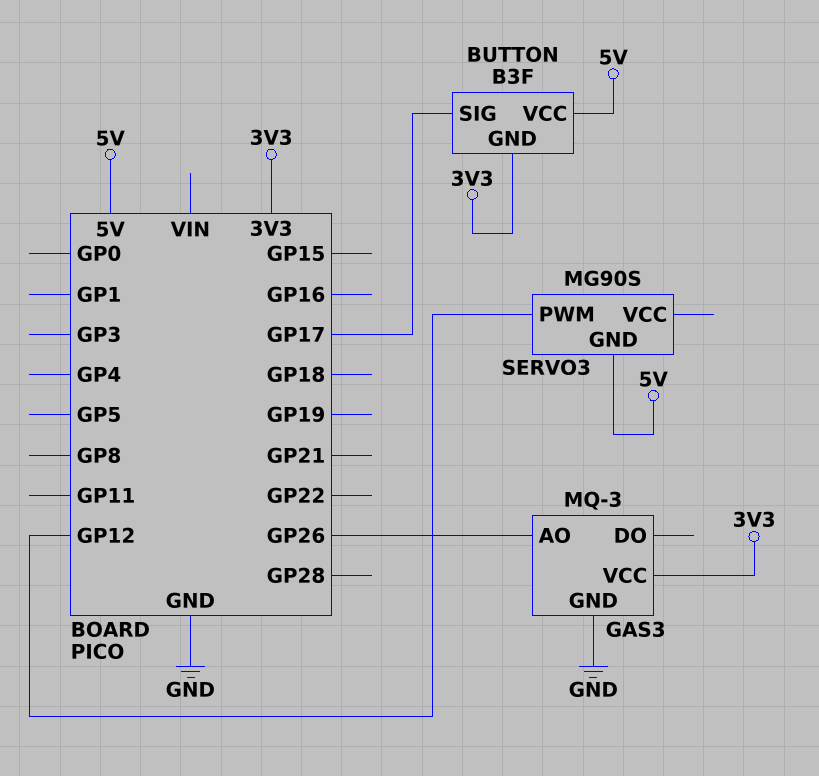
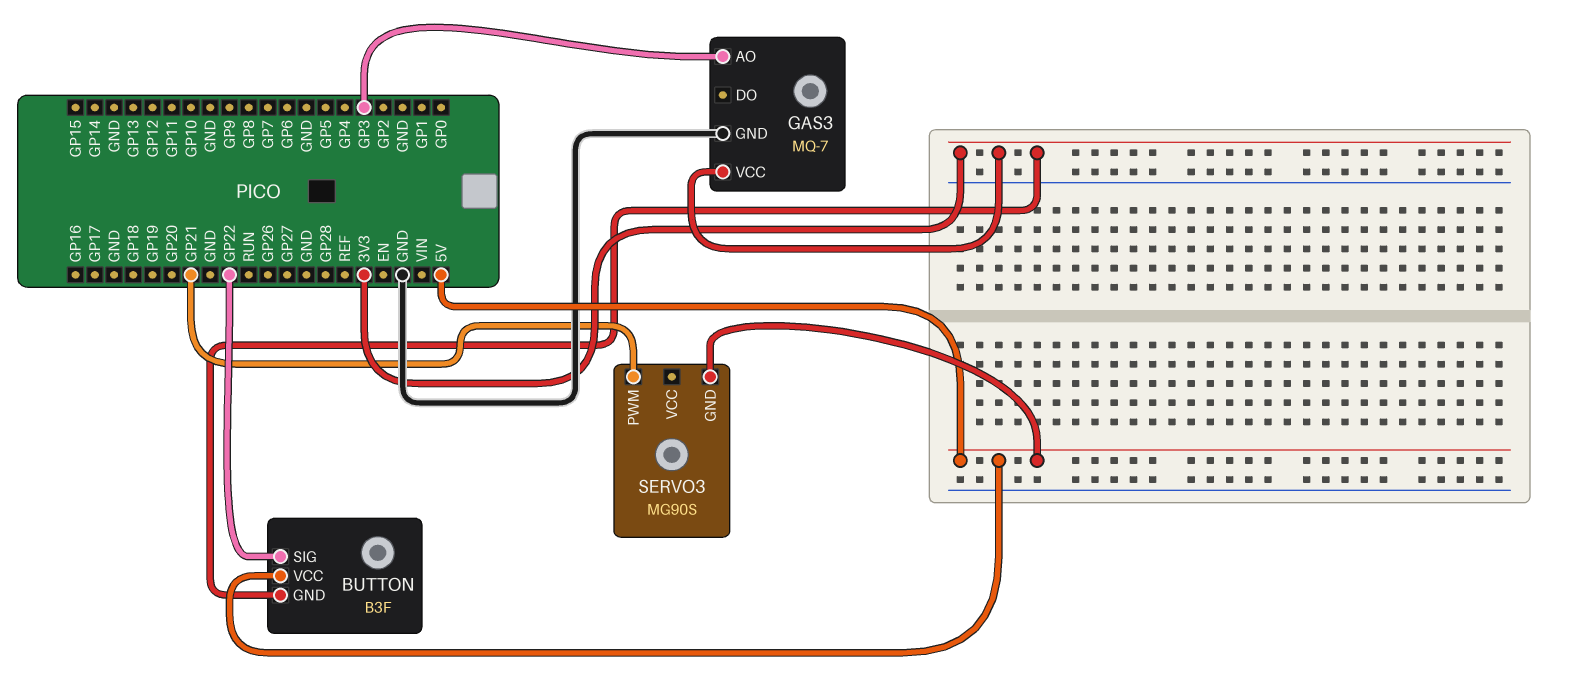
BUTTON pin SIG: GP17 -> GP22
GAS3: MQ-3 -> MQ-7
GAS3 pin AO: GP26 -> GP3
SERVO3 pin PWM: GP12 -> GP21

